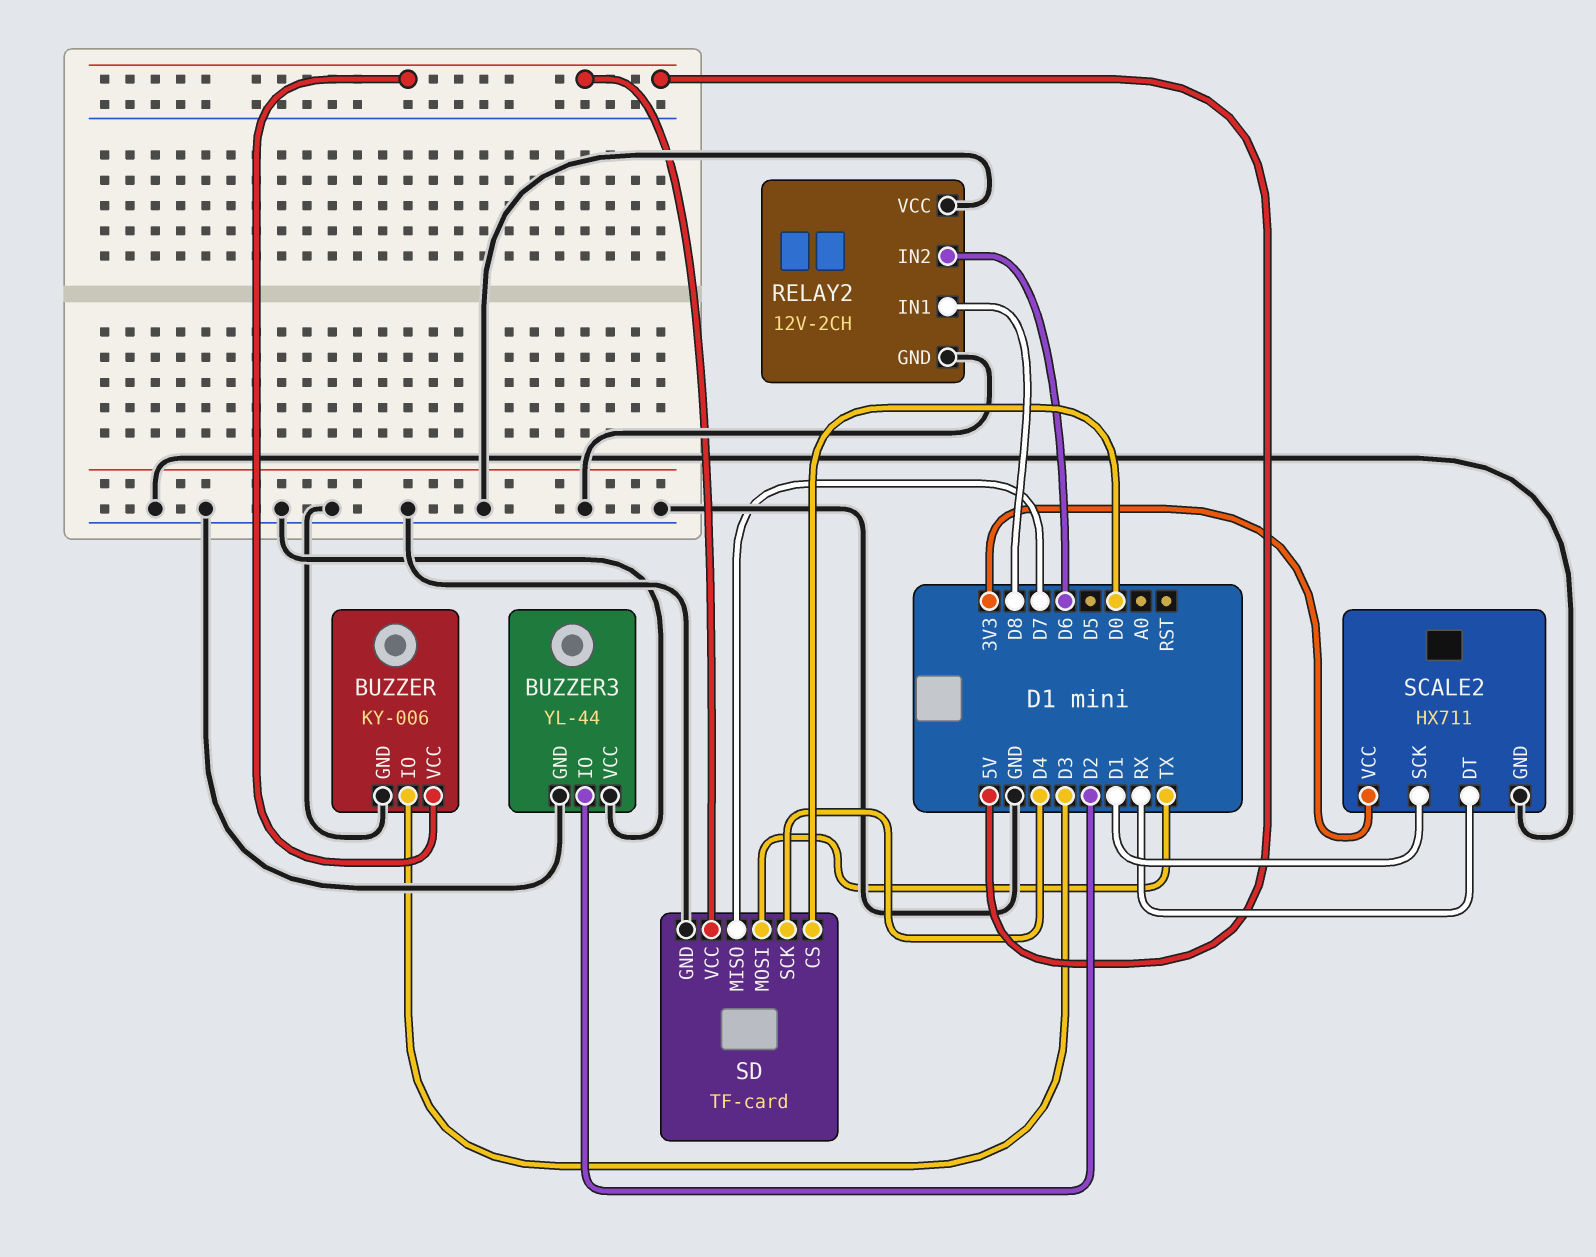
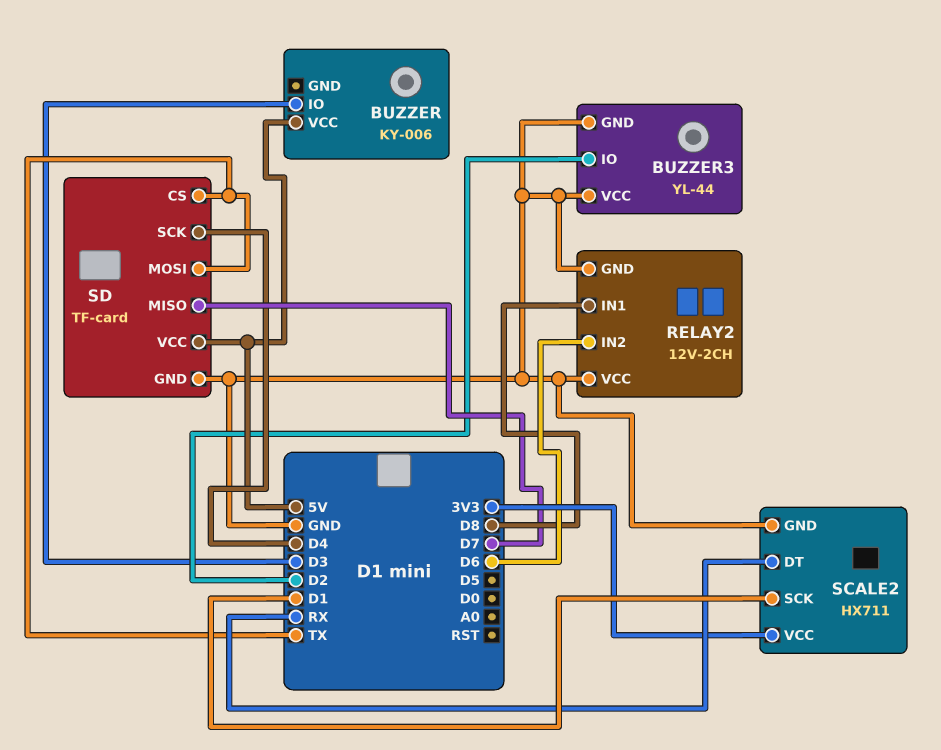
BUZZER pin GND: GND -> none
SD pin CS: D0 -> TX

